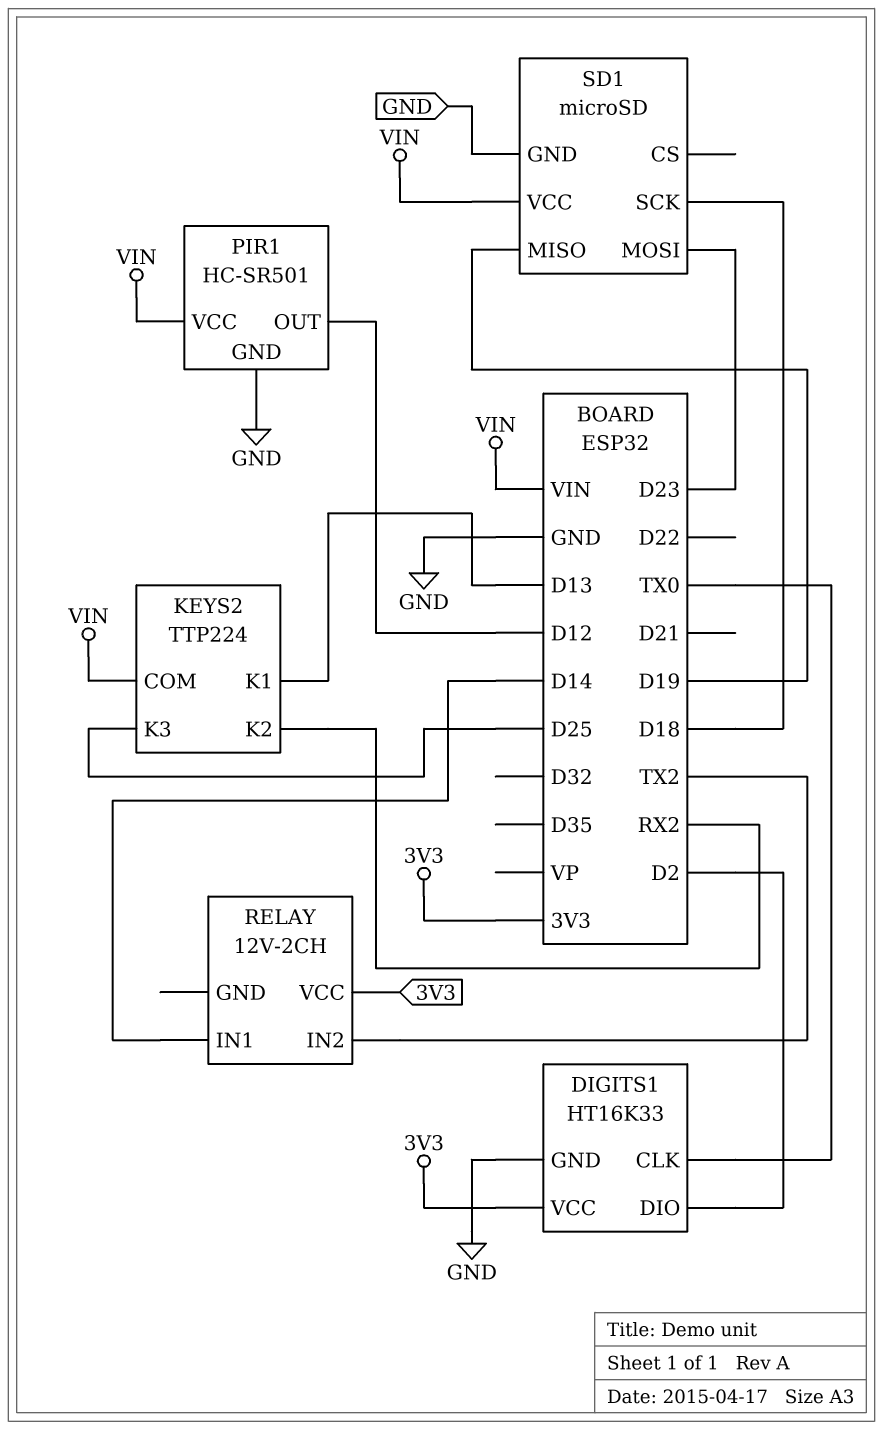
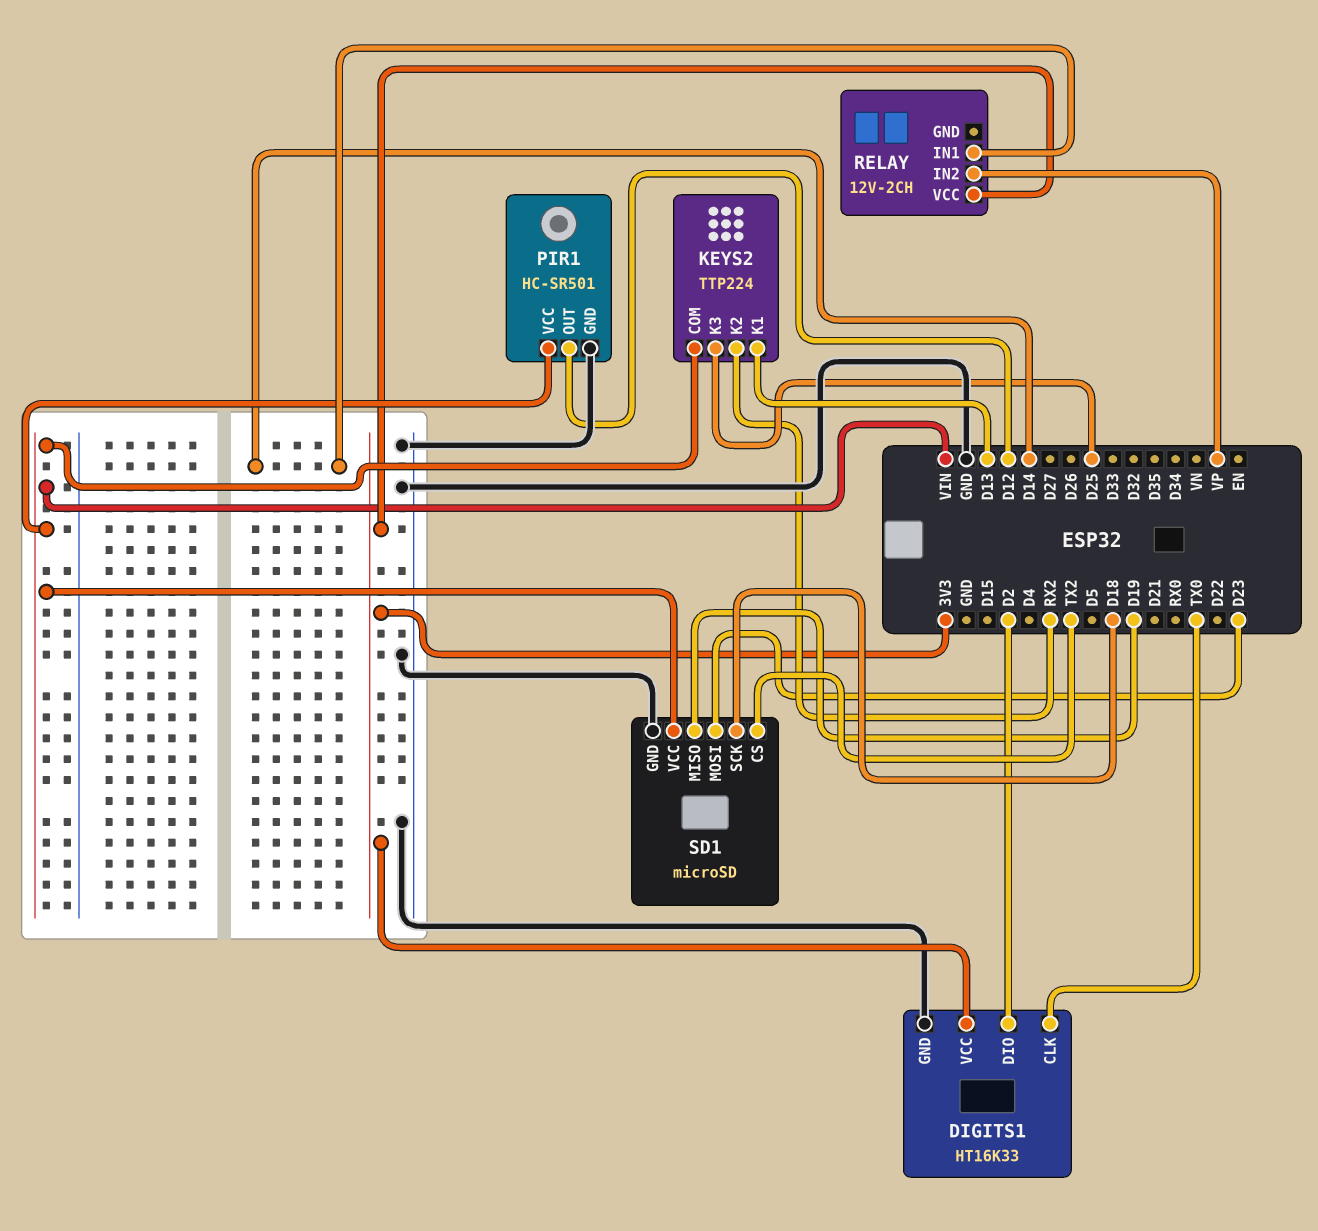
RELAY pin IN2: TX2 -> VP
SD1 pin CS: none -> TX2

